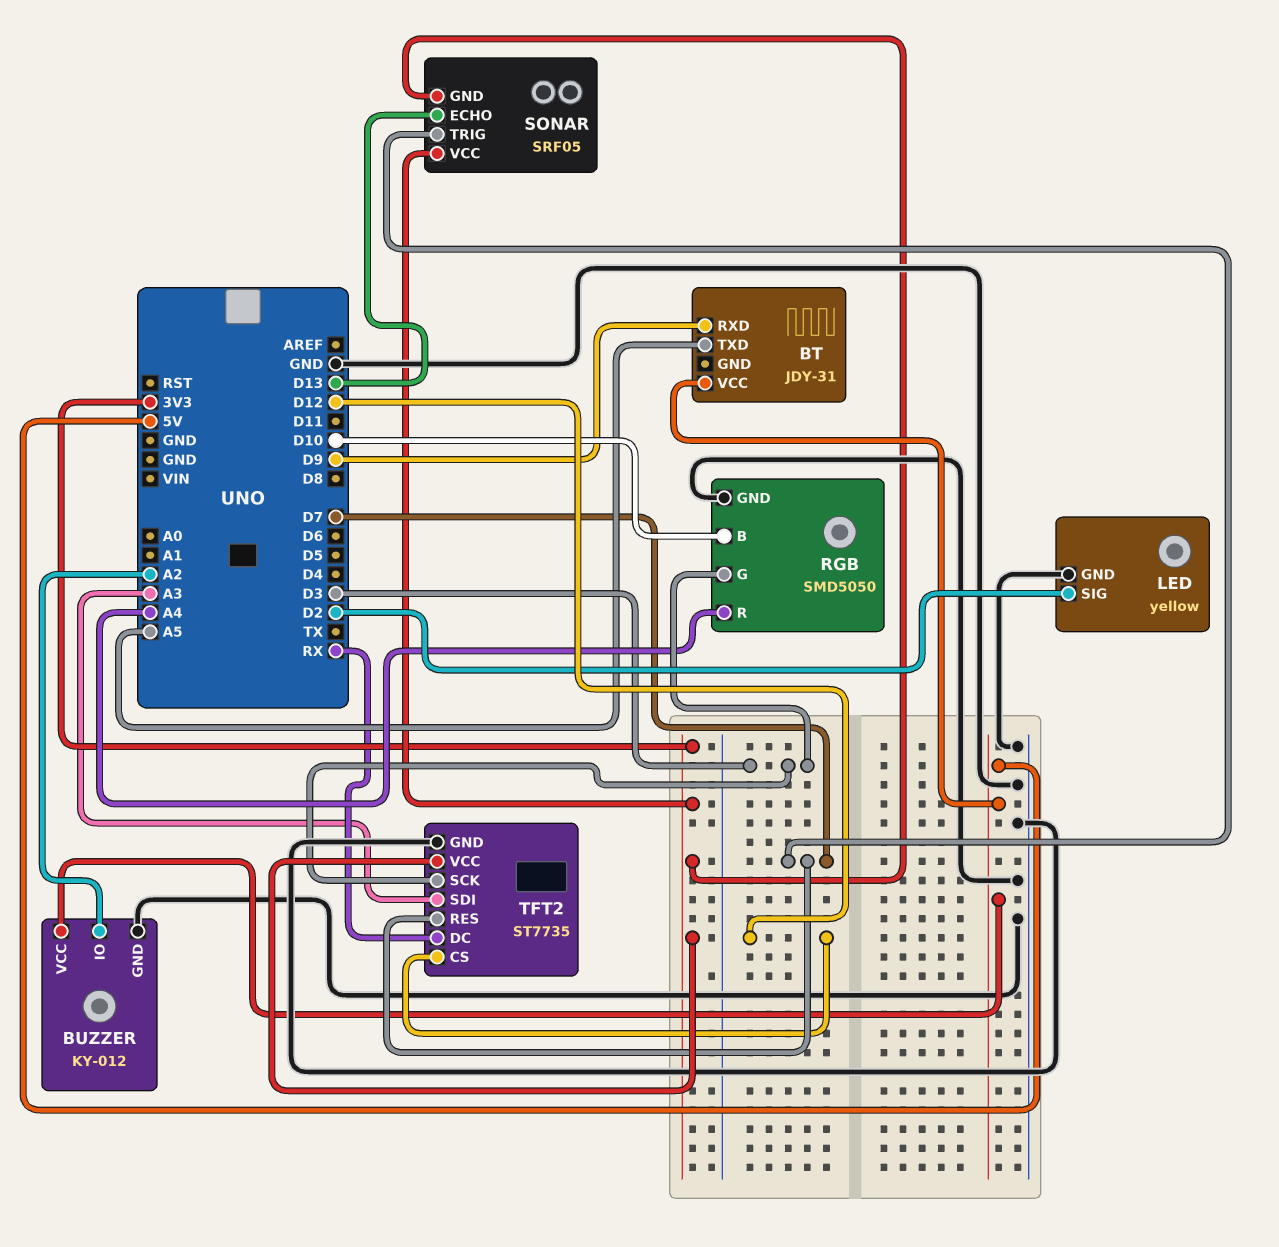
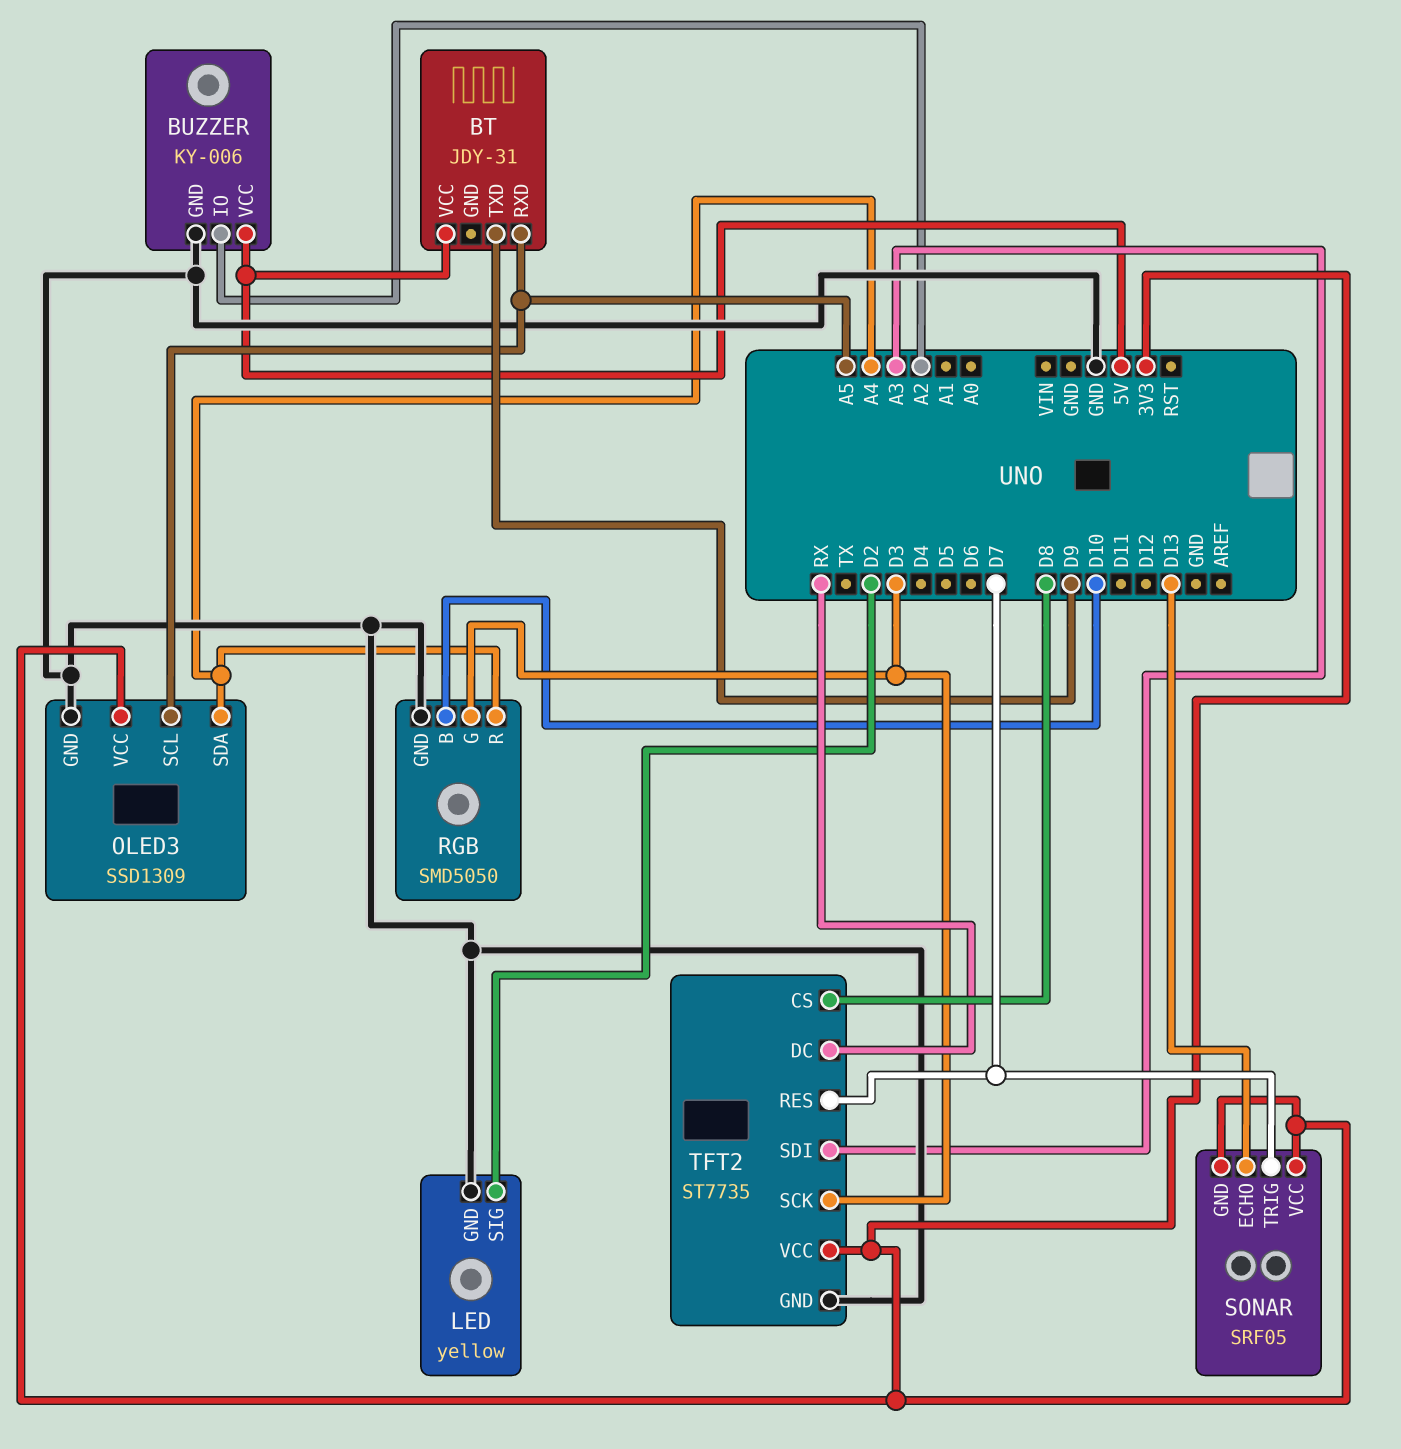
BT pin RXD: D9 -> A5
BT pin TXD: A5 -> D9
BUZZER: KY-012 -> KY-006
OLED3: none -> SSD1309
OLED3 pin GND: none -> GND
OLED3 pin SCL: none -> A5
OLED3 pin SDA: none -> A4
OLED3 pin VCC: none -> 3V3
TFT2 pin CS: D12 -> D8

